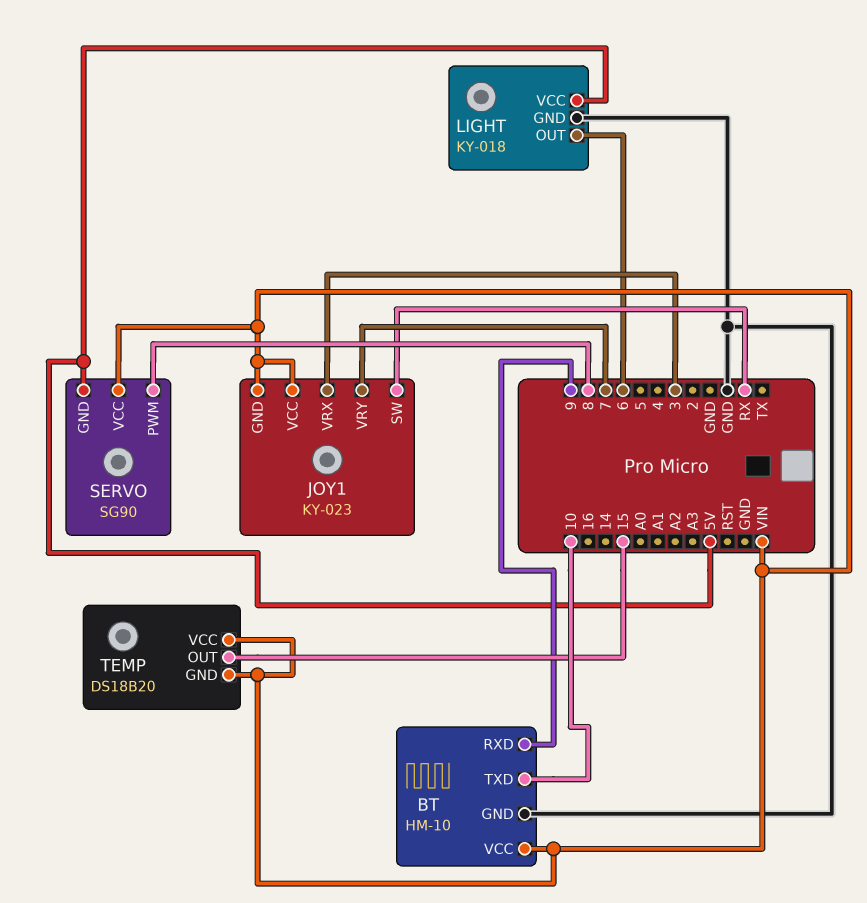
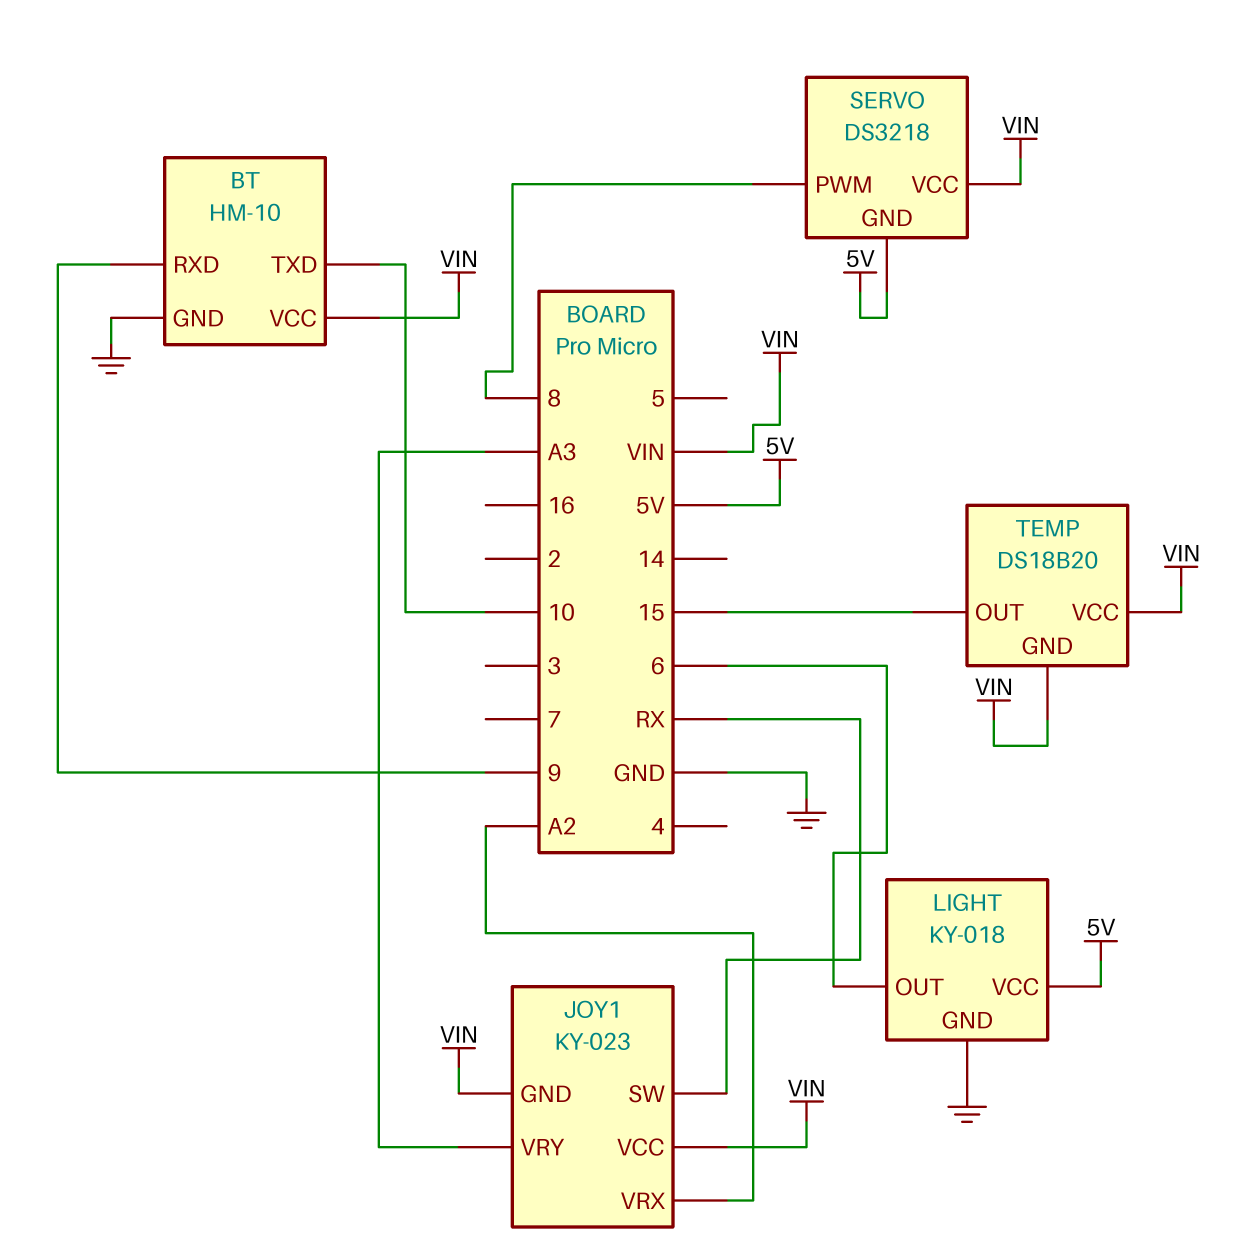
JOY1 pin VRX: 3 -> A2
JOY1 pin VRY: 7 -> A3
SERVO: SG90 -> DS3218

